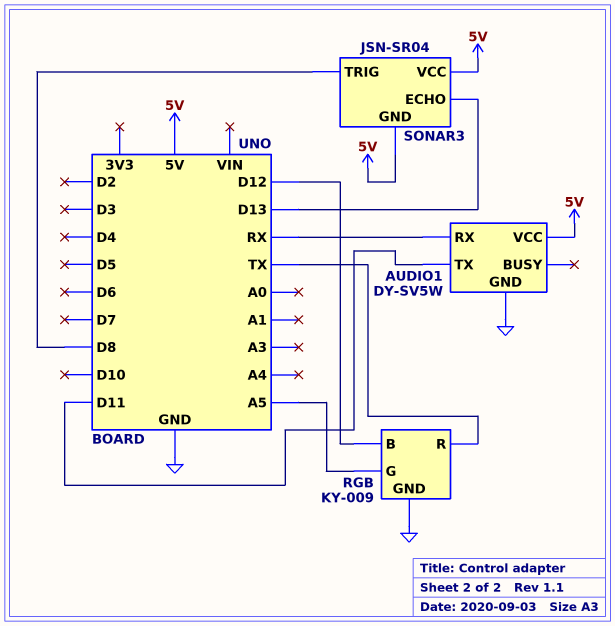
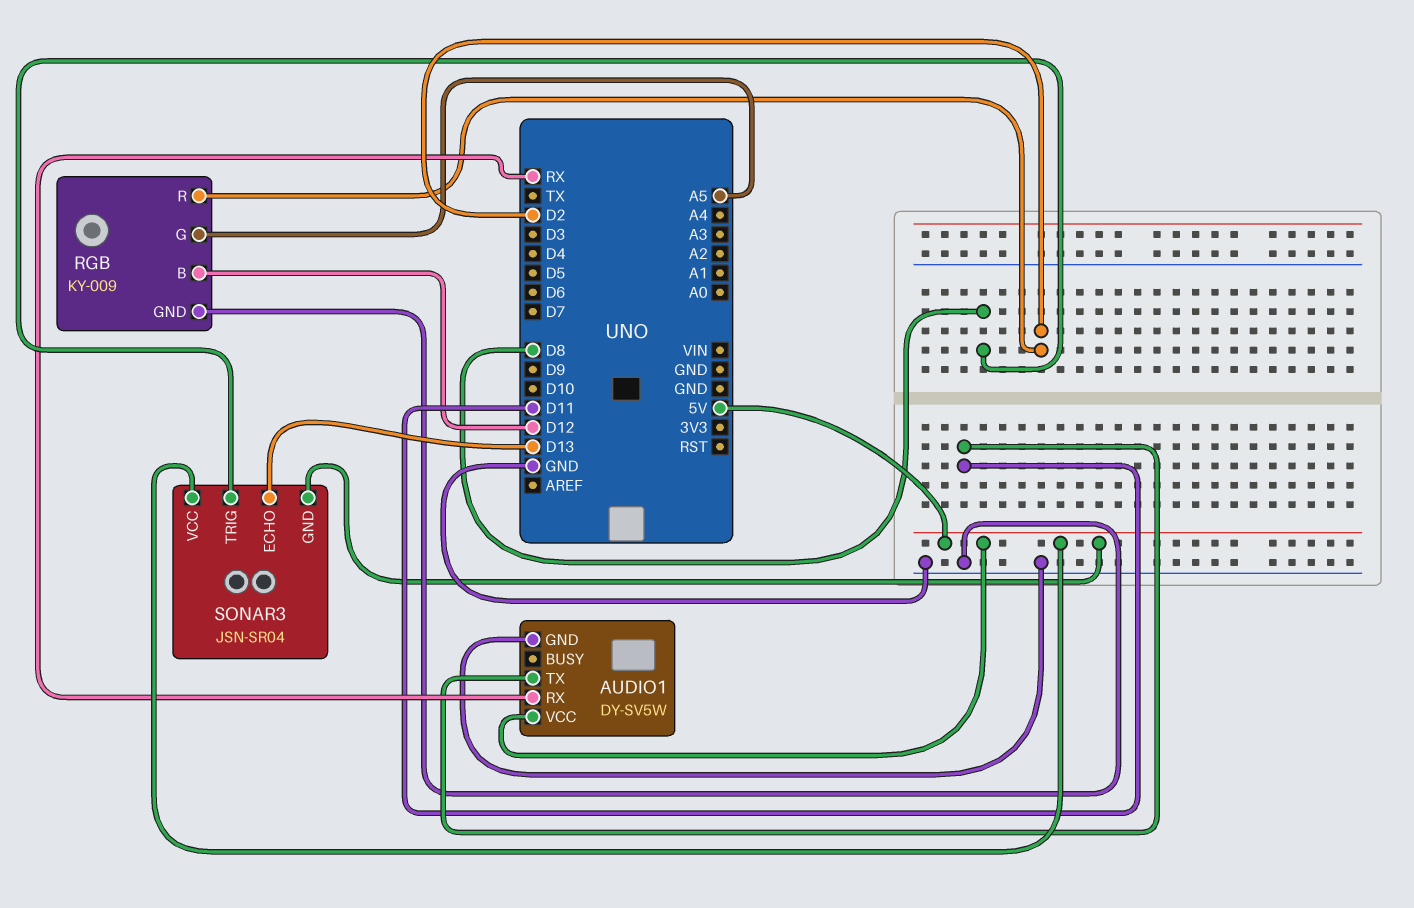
RGB pin R: TX -> D2

